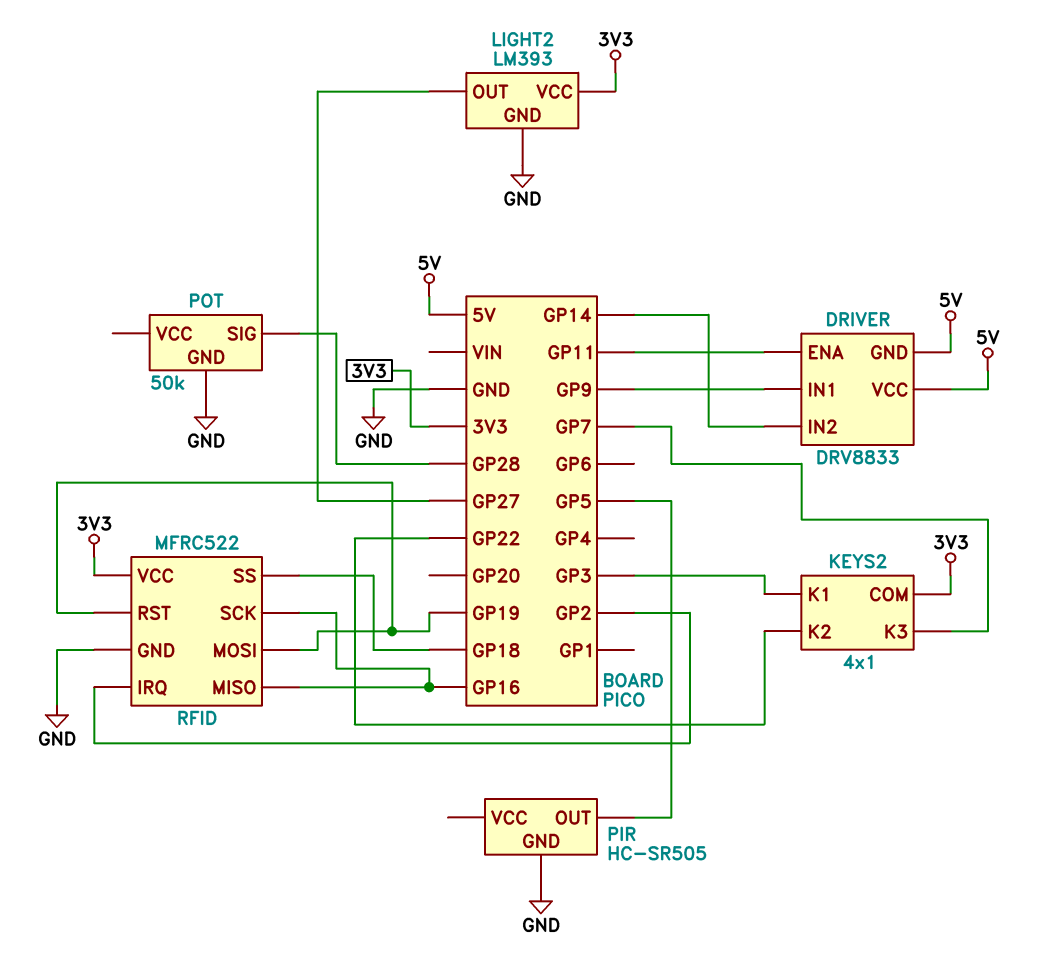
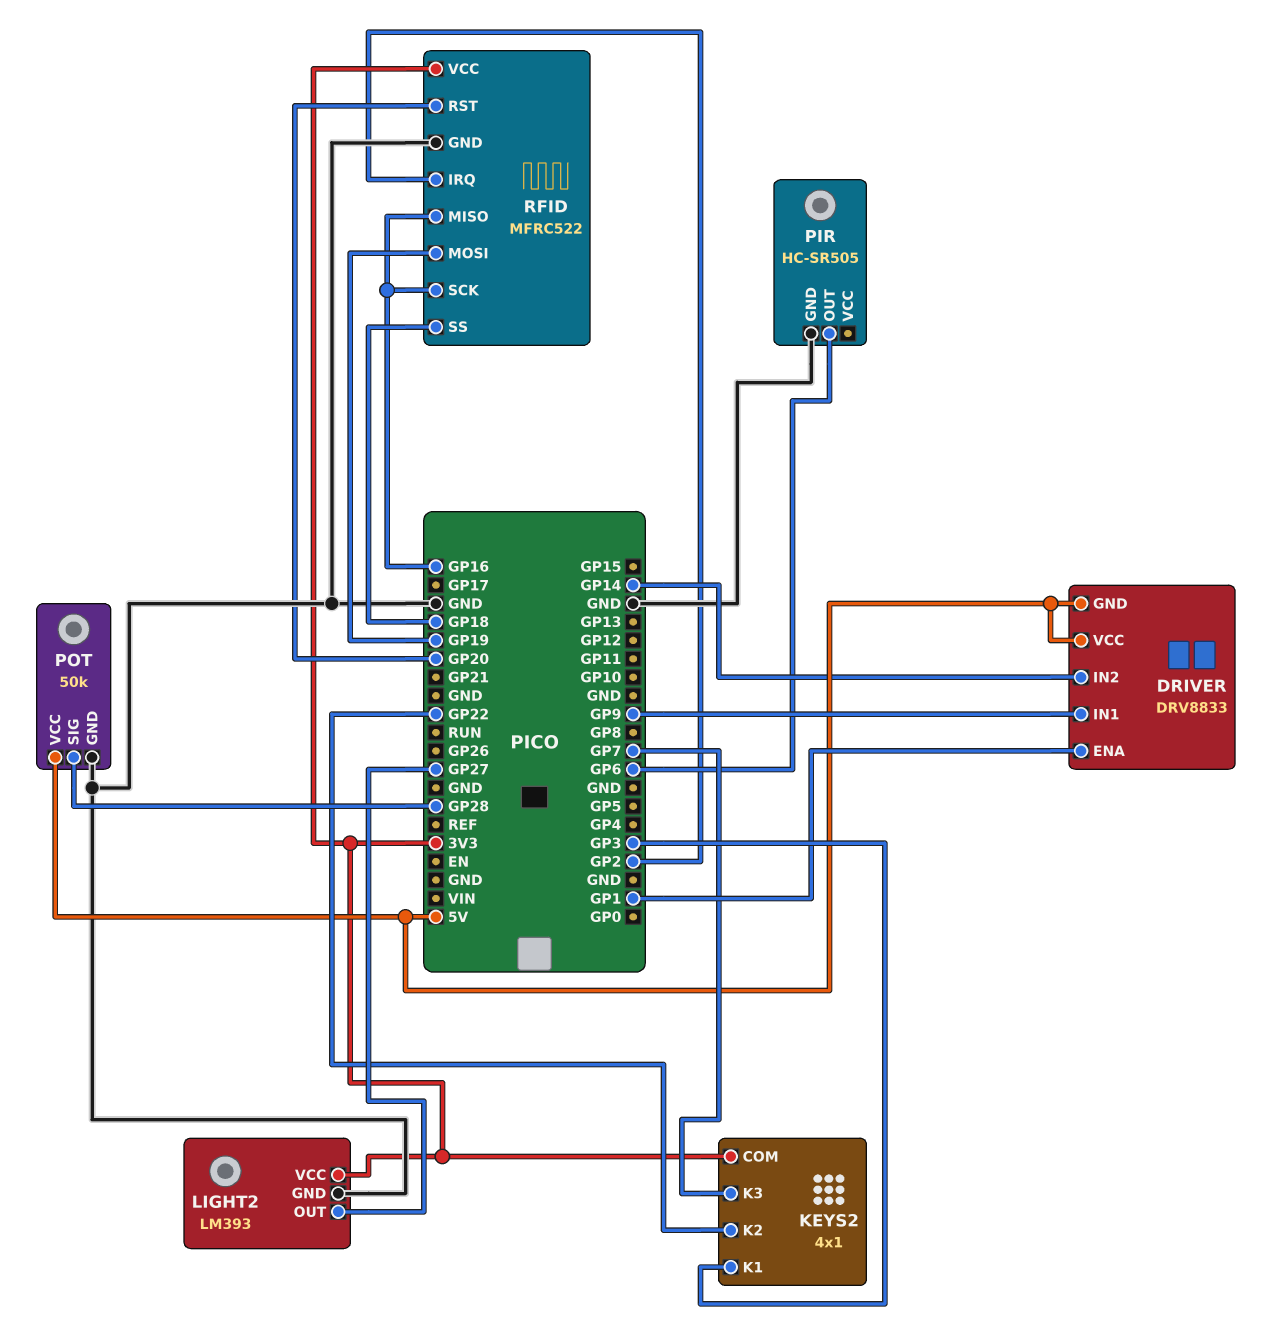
DRIVER pin ENA: GP11 -> GP1
PIR pin OUT: GP5 -> GP6
POT pin VCC: none -> 5V
RFID pin RST: GP19 -> GP20

